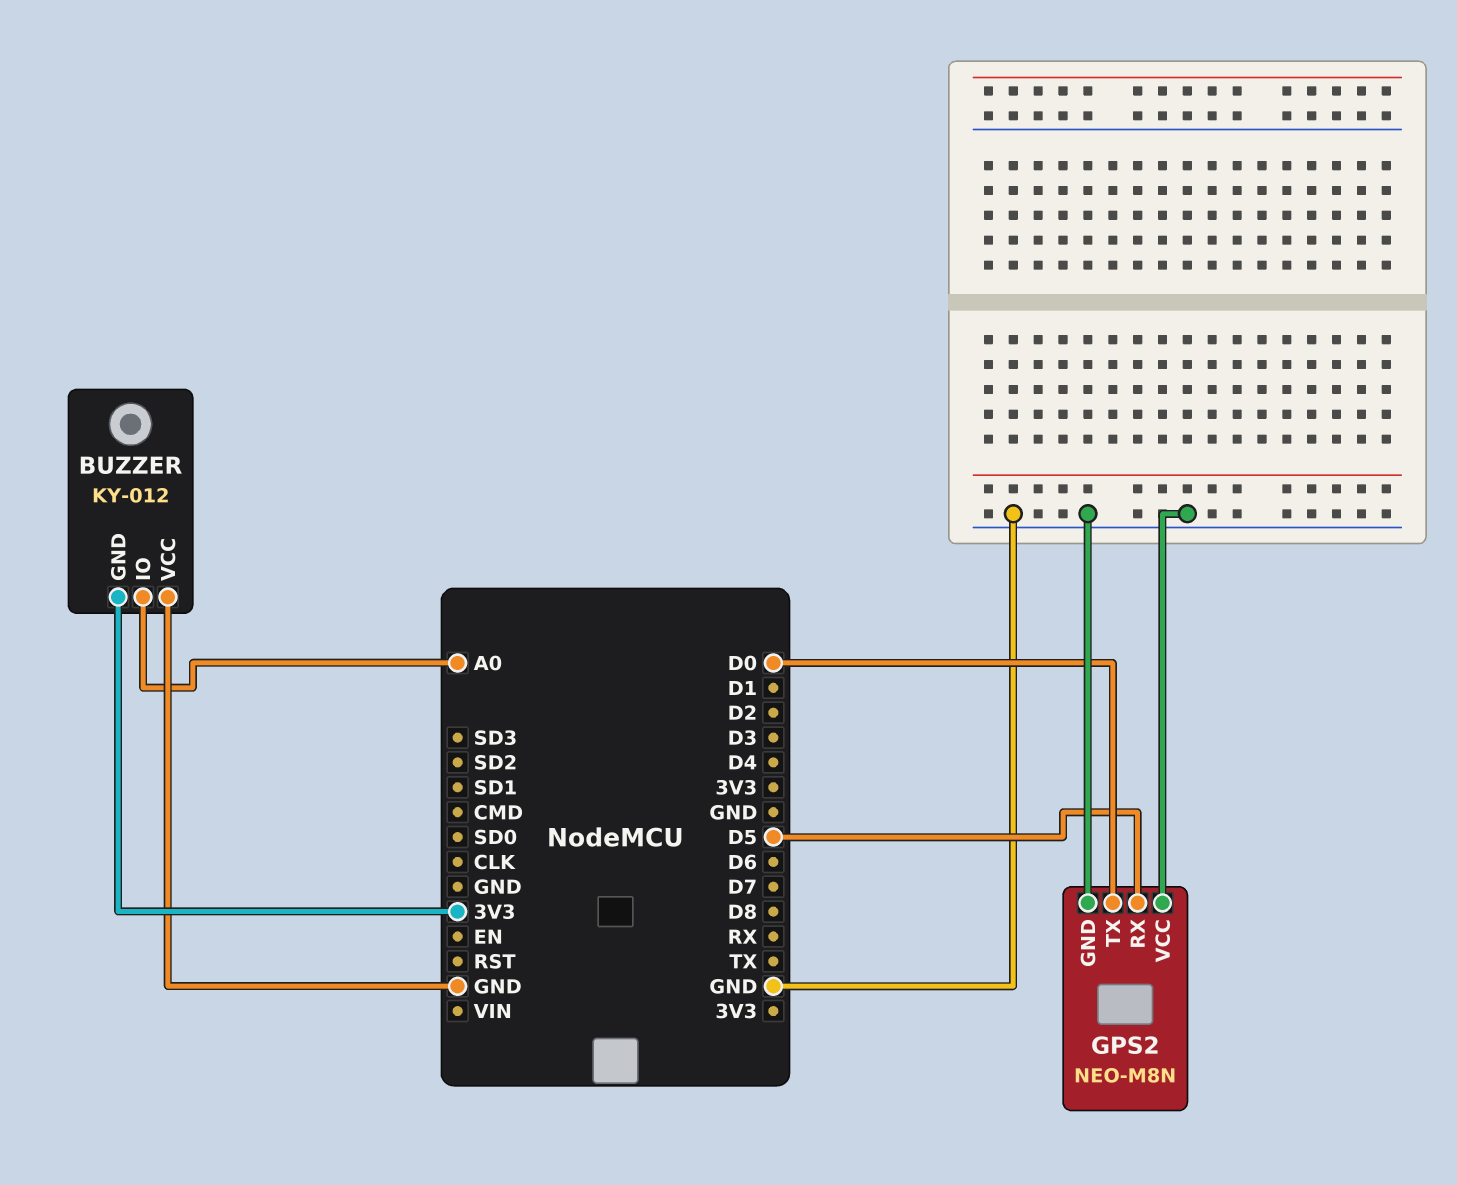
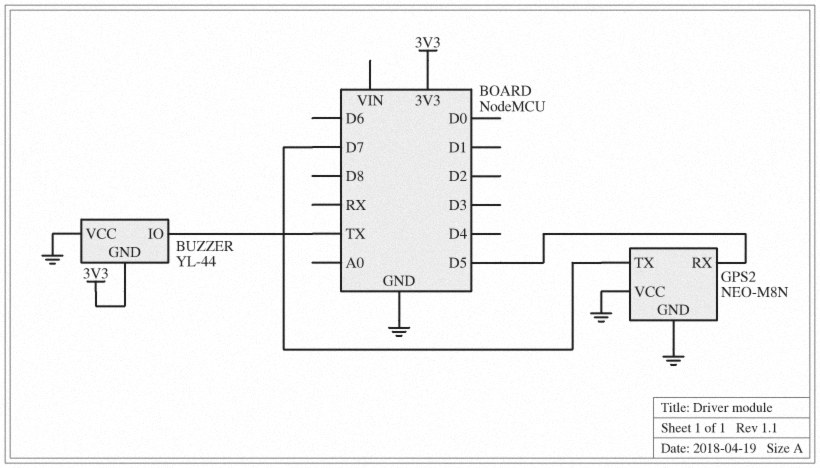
BUZZER: KY-012 -> YL-44
BUZZER pin IO: A0 -> TX
GPS2 pin TX: D0 -> D7

